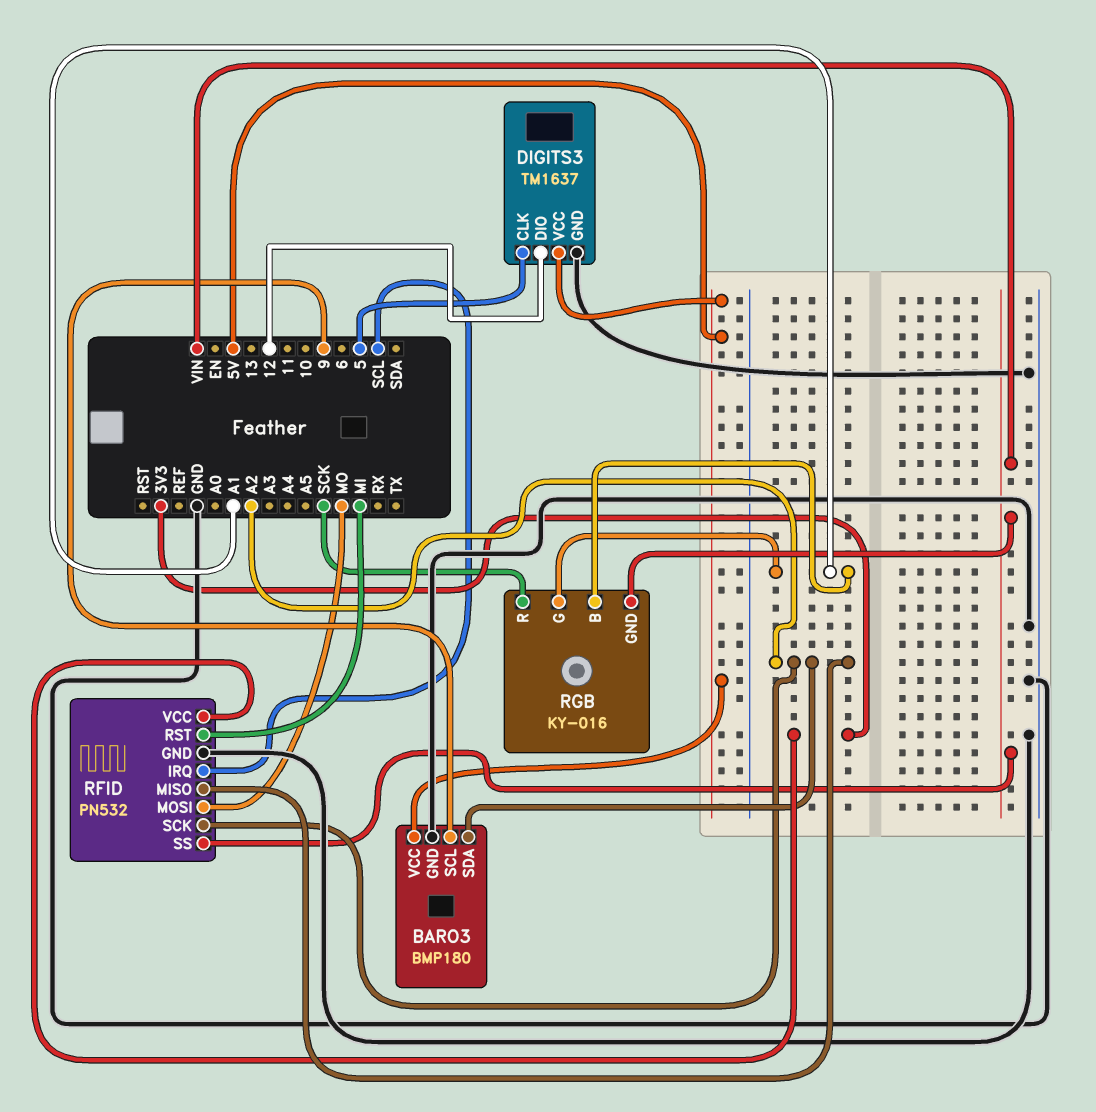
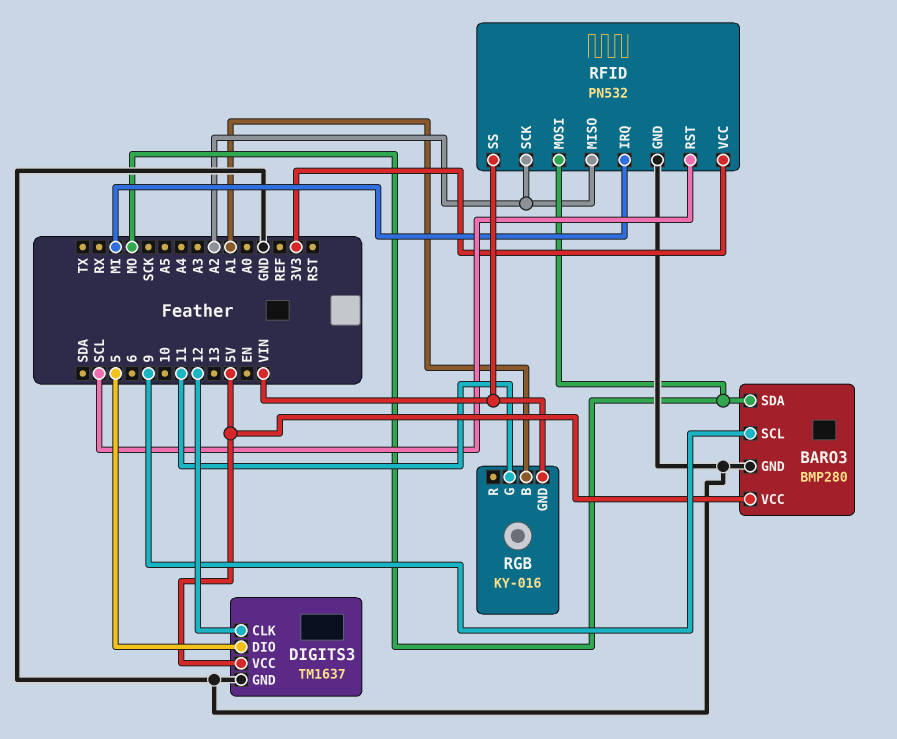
BARO3: BMP180 -> BMP280
BARO3 pin SDA: A2 -> MO
DIGITS3 pin CLK: 5 -> 12
DIGITS3 pin DIO: 12 -> 5
RFID pin IRQ: SCL -> MI
RFID pin RST: MI -> SCL
RGB pin G: A1 -> 11
RGB pin R: SCK -> none

